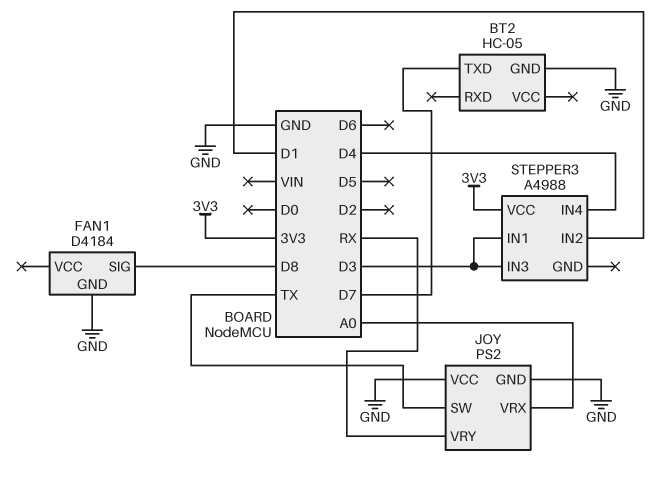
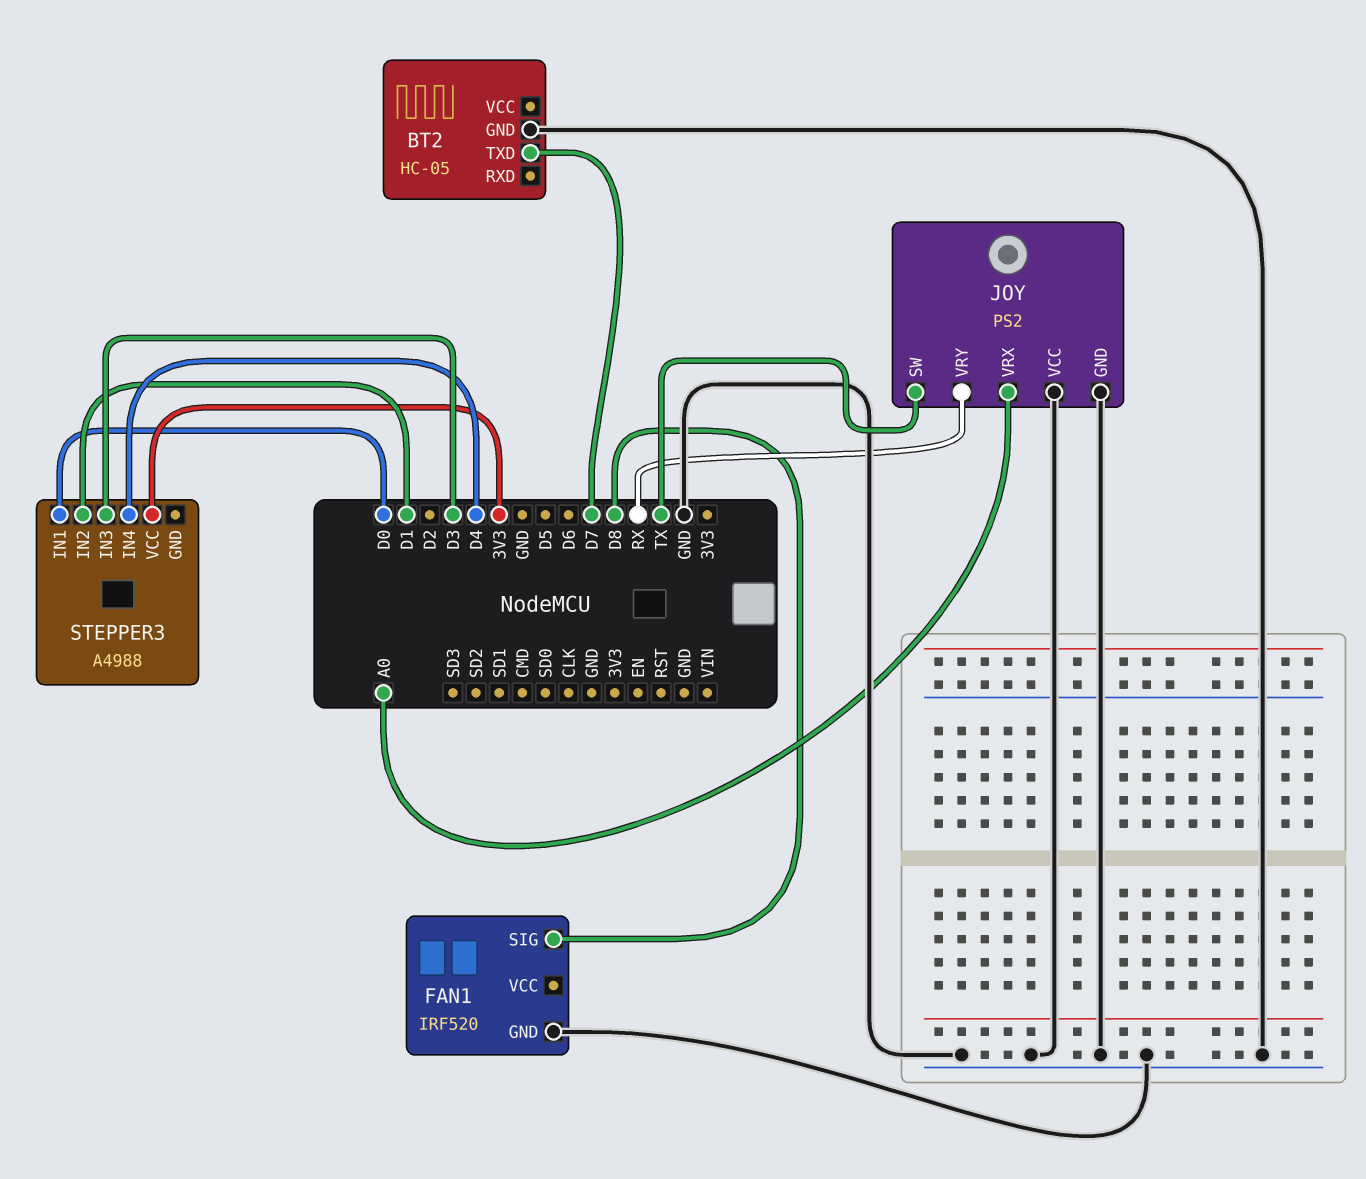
FAN1: D4184 -> IRF520
STEPPER3 pin IN1: D3 -> D0

